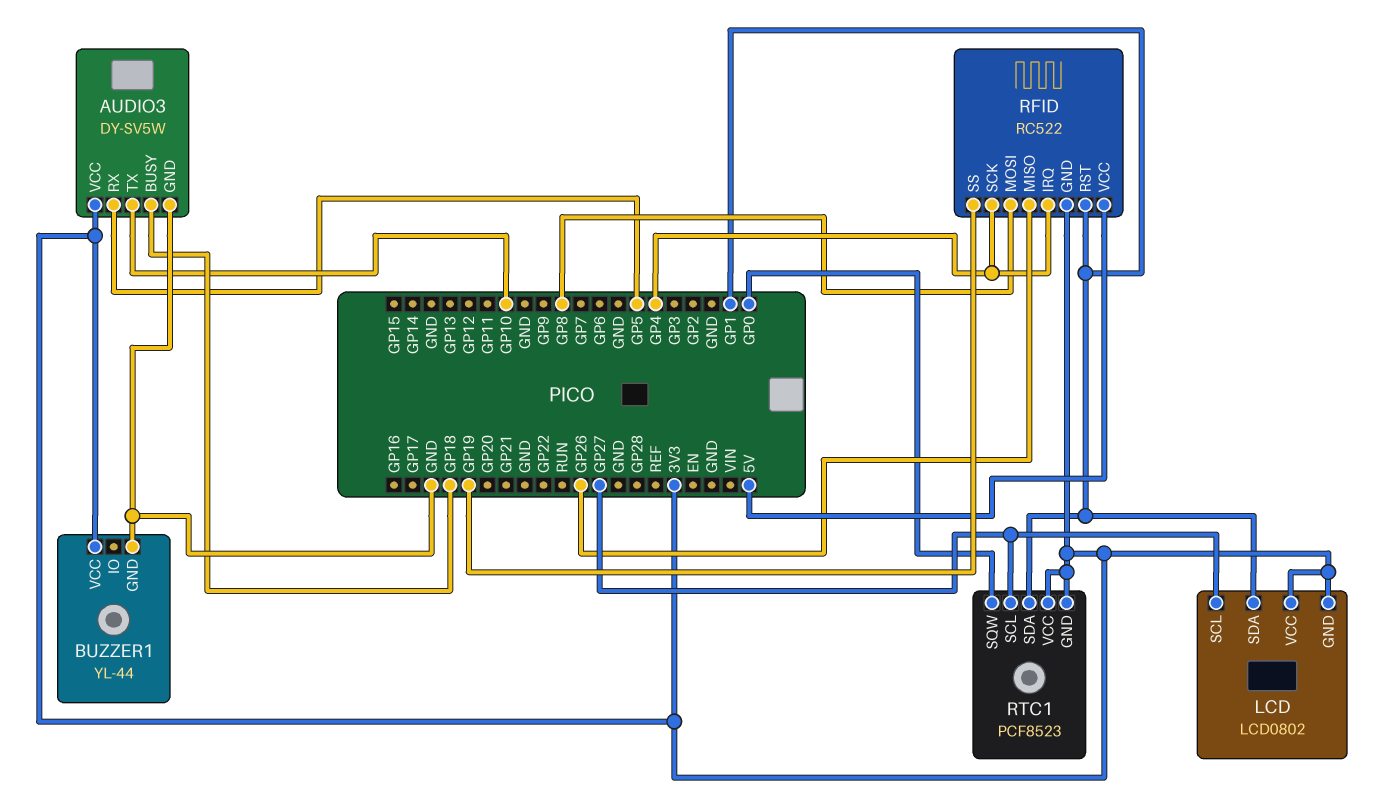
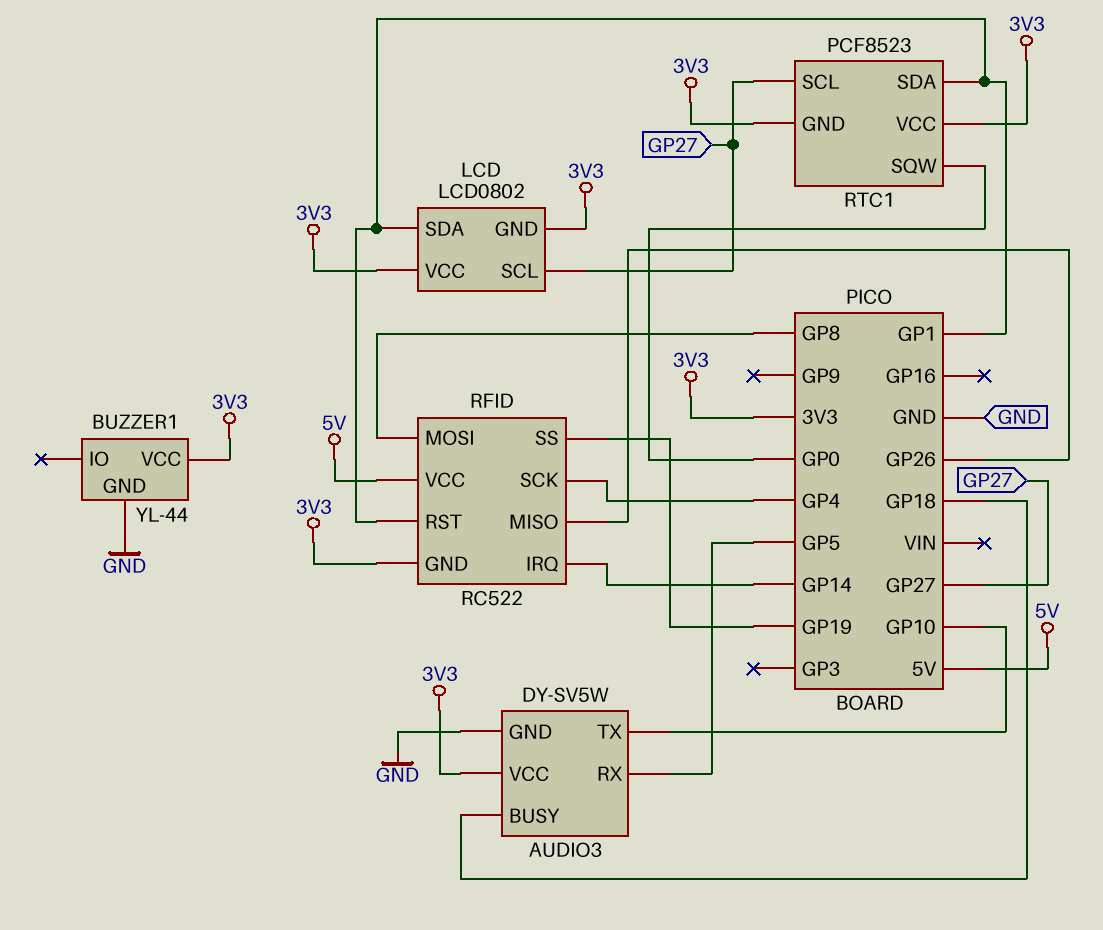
RFID pin IRQ: GP4 -> GP14

